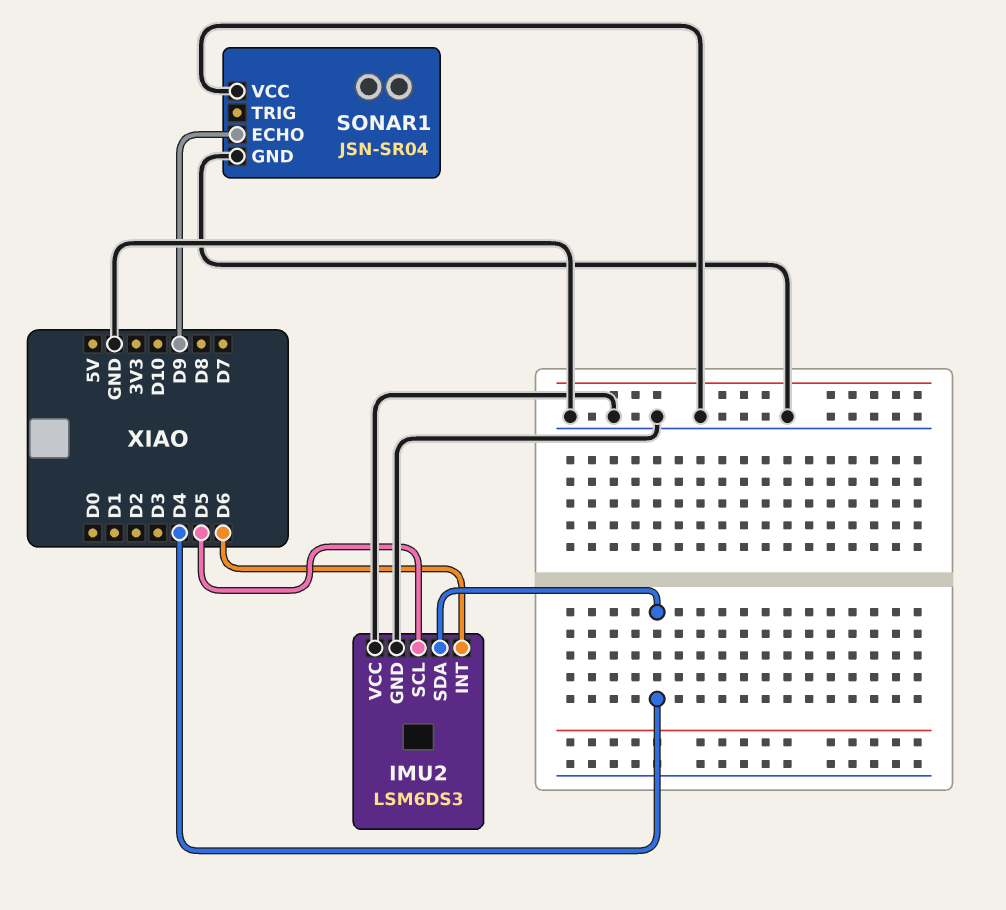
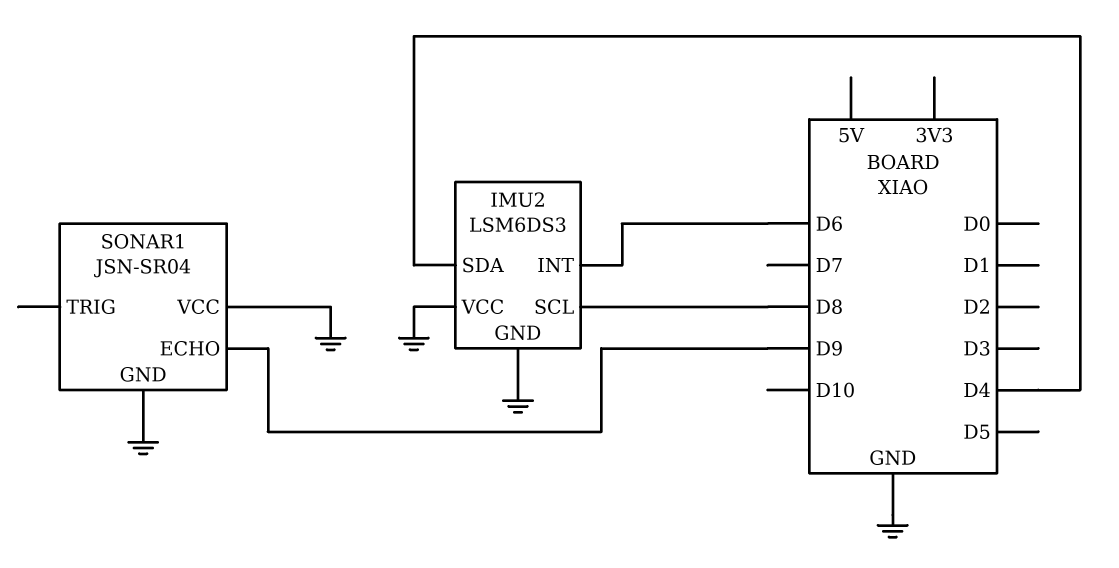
IMU2 pin SCL: D5 -> D8

